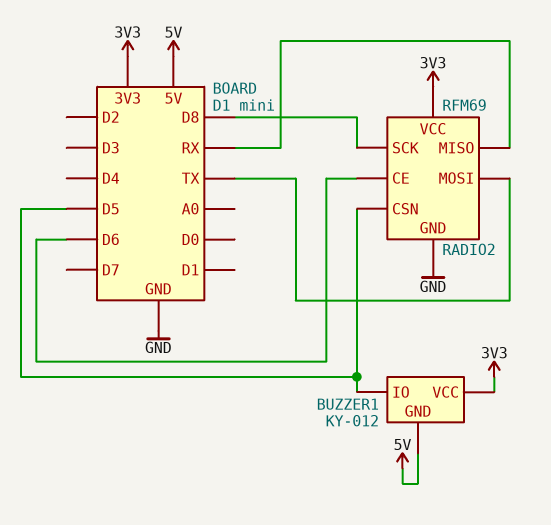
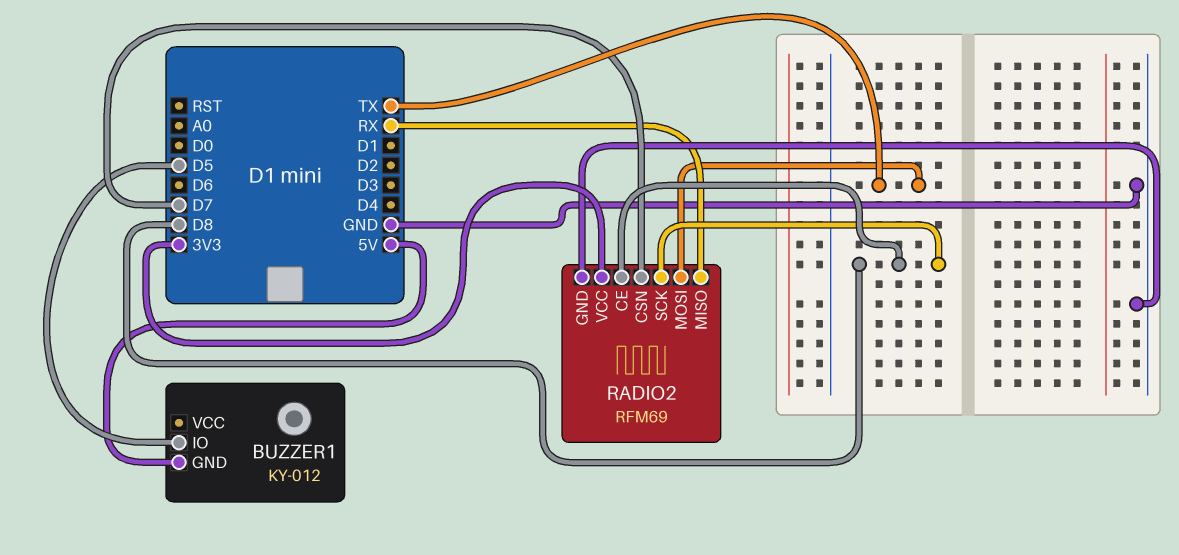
BUZZER1 pin VCC: 3V3 -> none
RADIO2 pin CE: D6 -> D8
RADIO2 pin CSN: D5 -> D7

